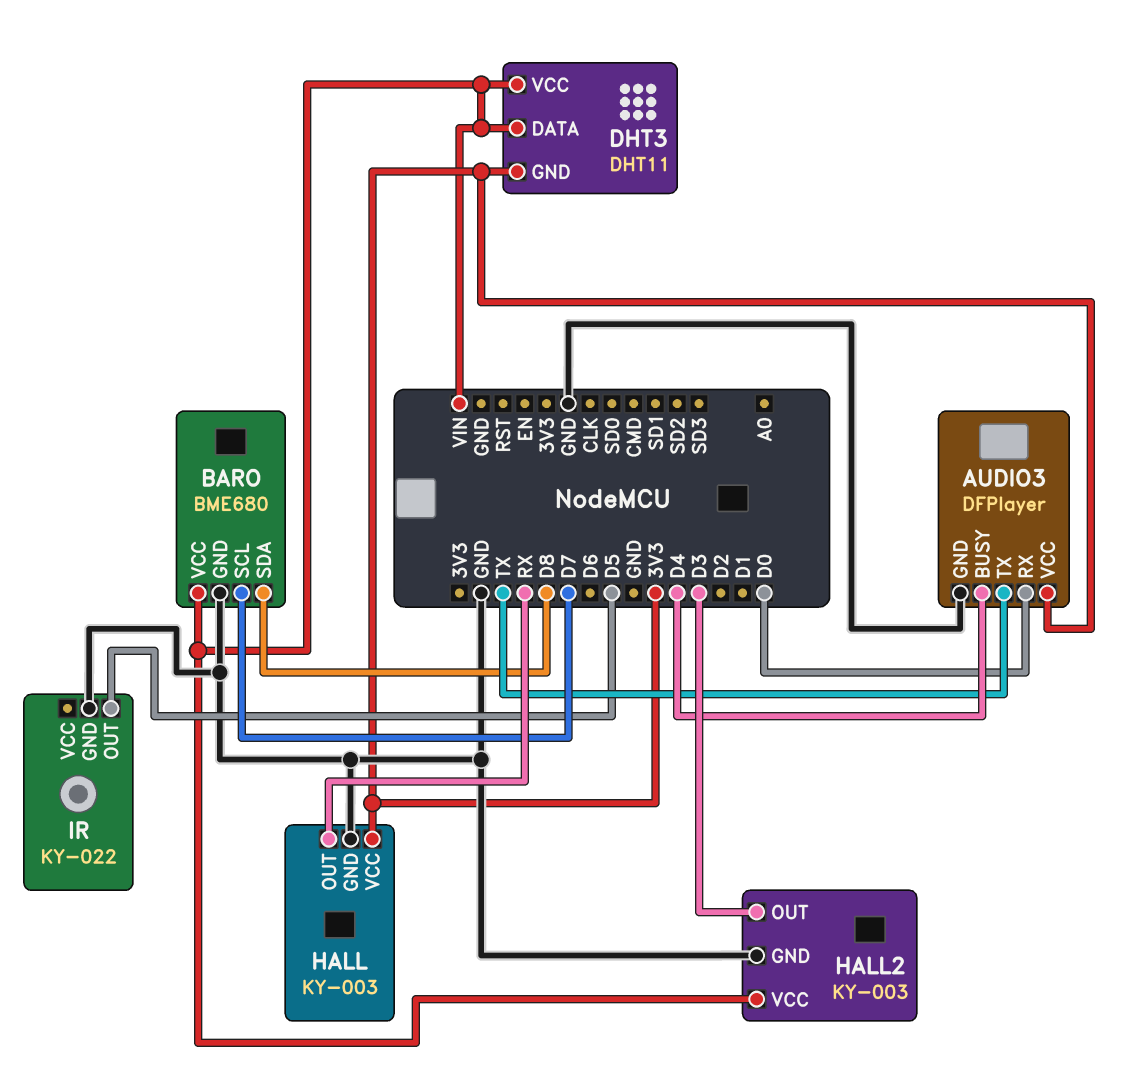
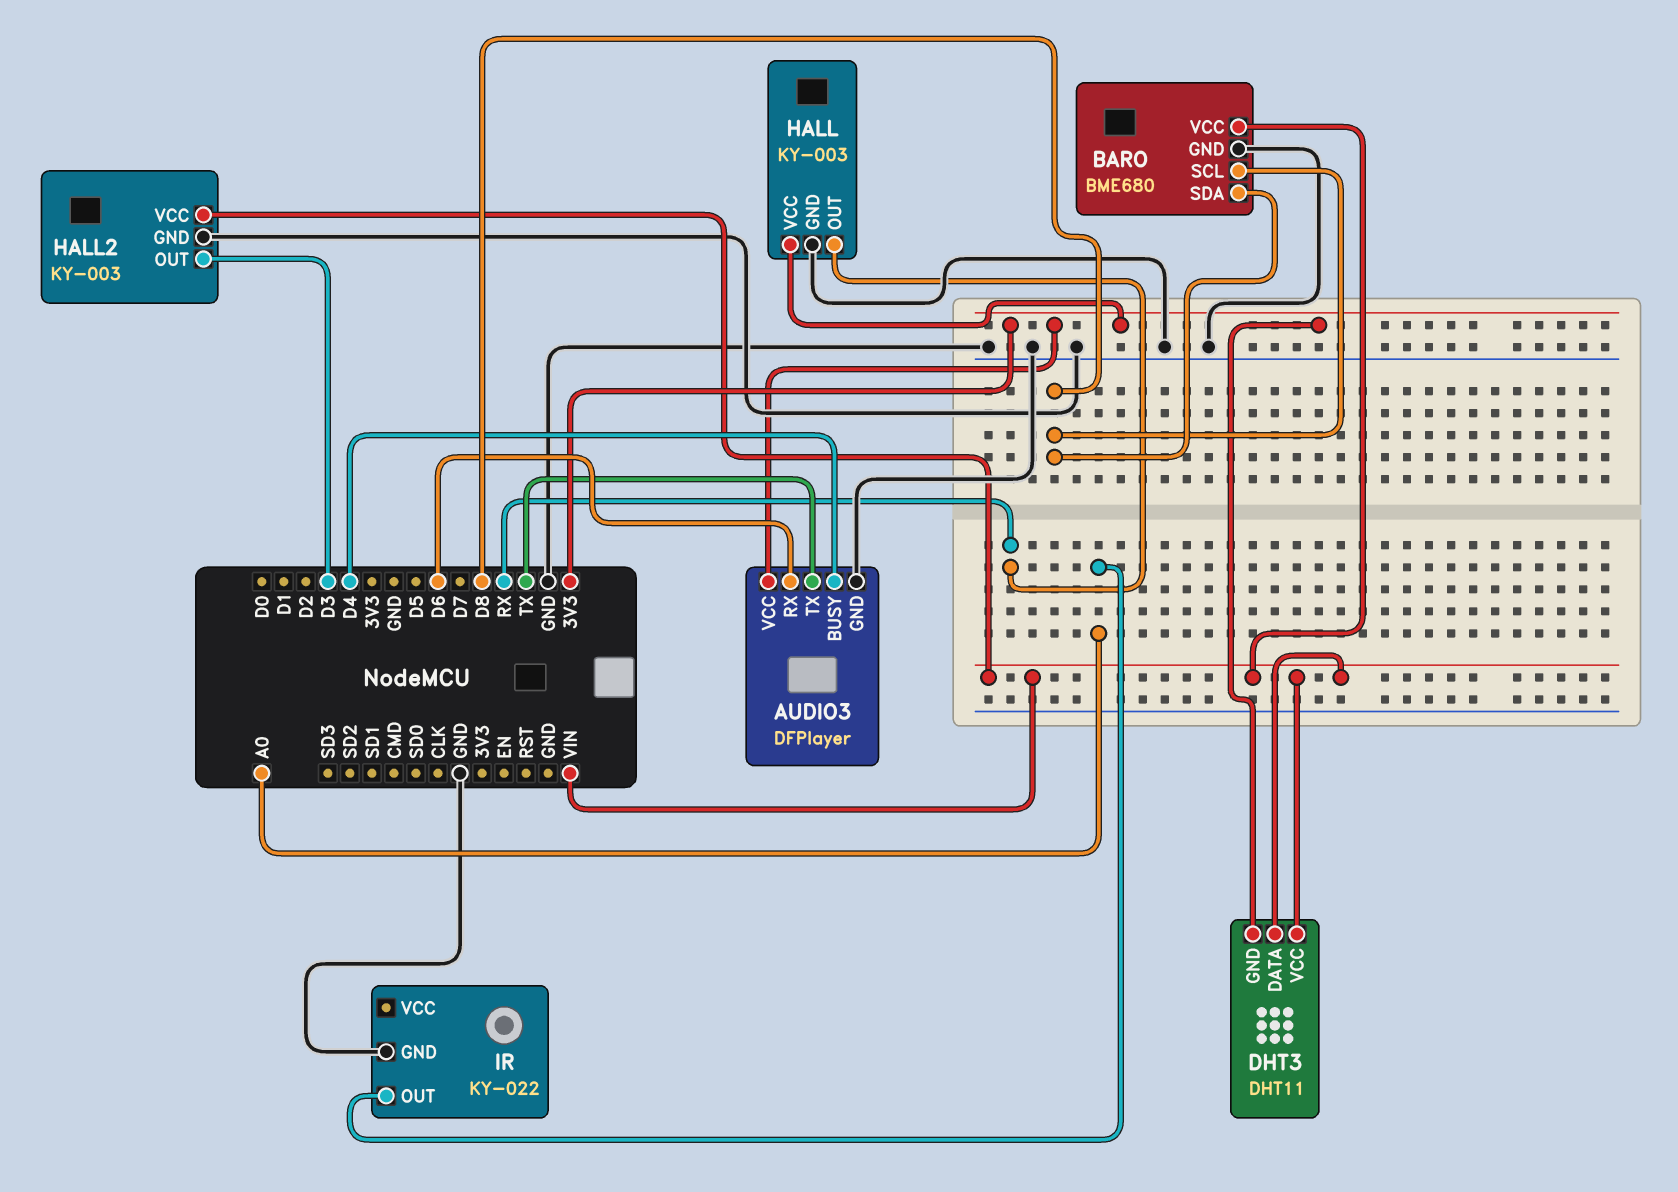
AUDIO3 pin RX: D0 -> D6
BARO pin SCL: D7 -> D8
IR pin OUT: D5 -> A0

